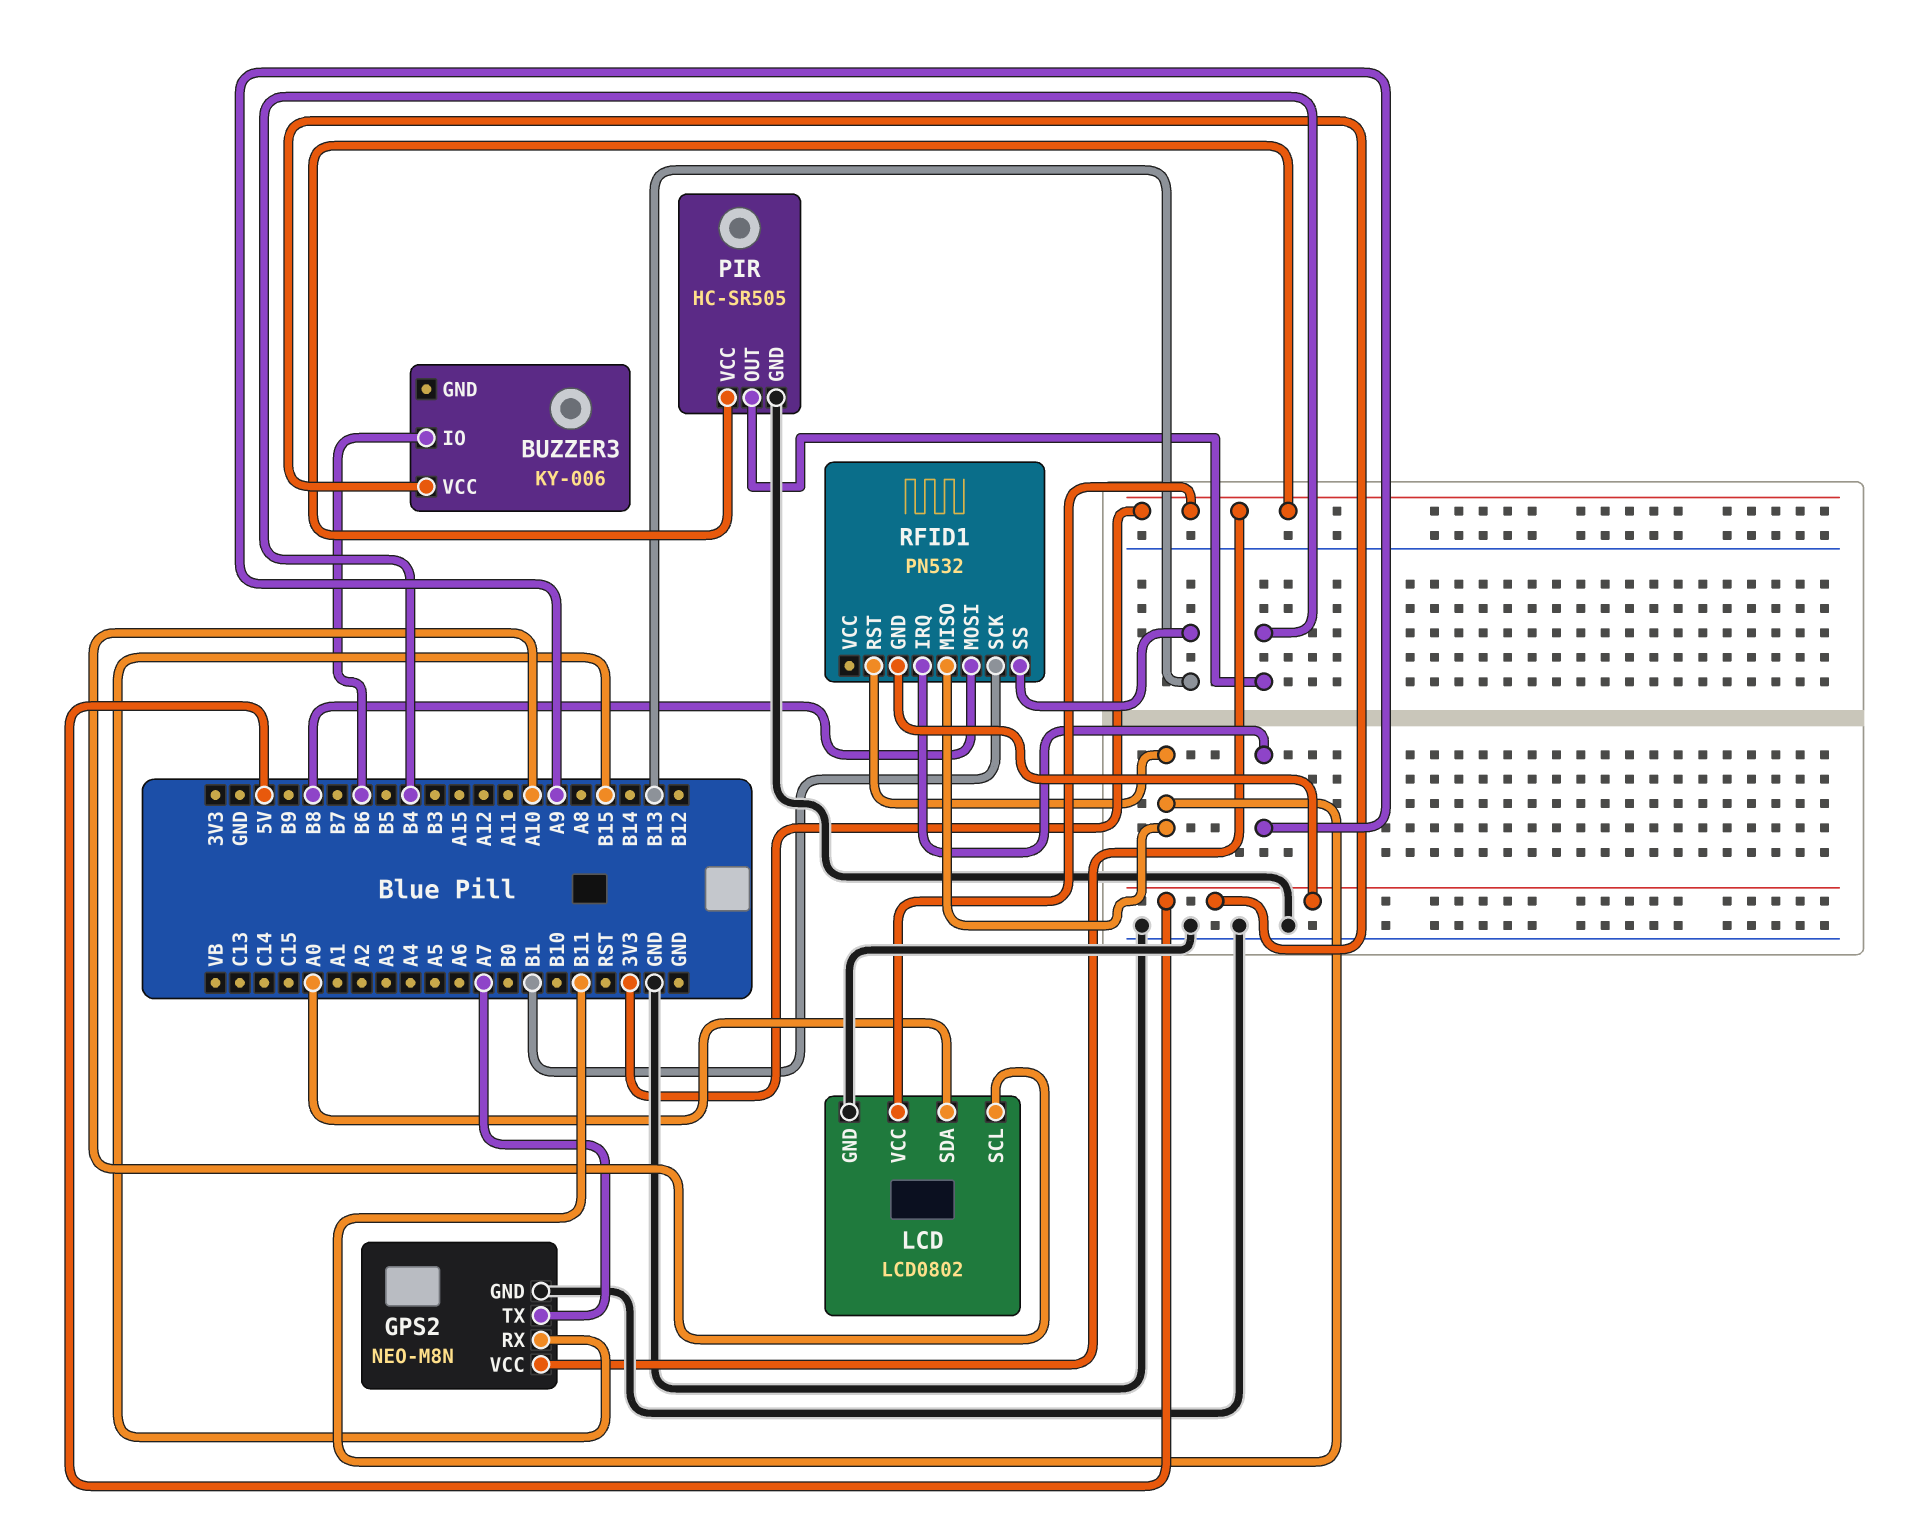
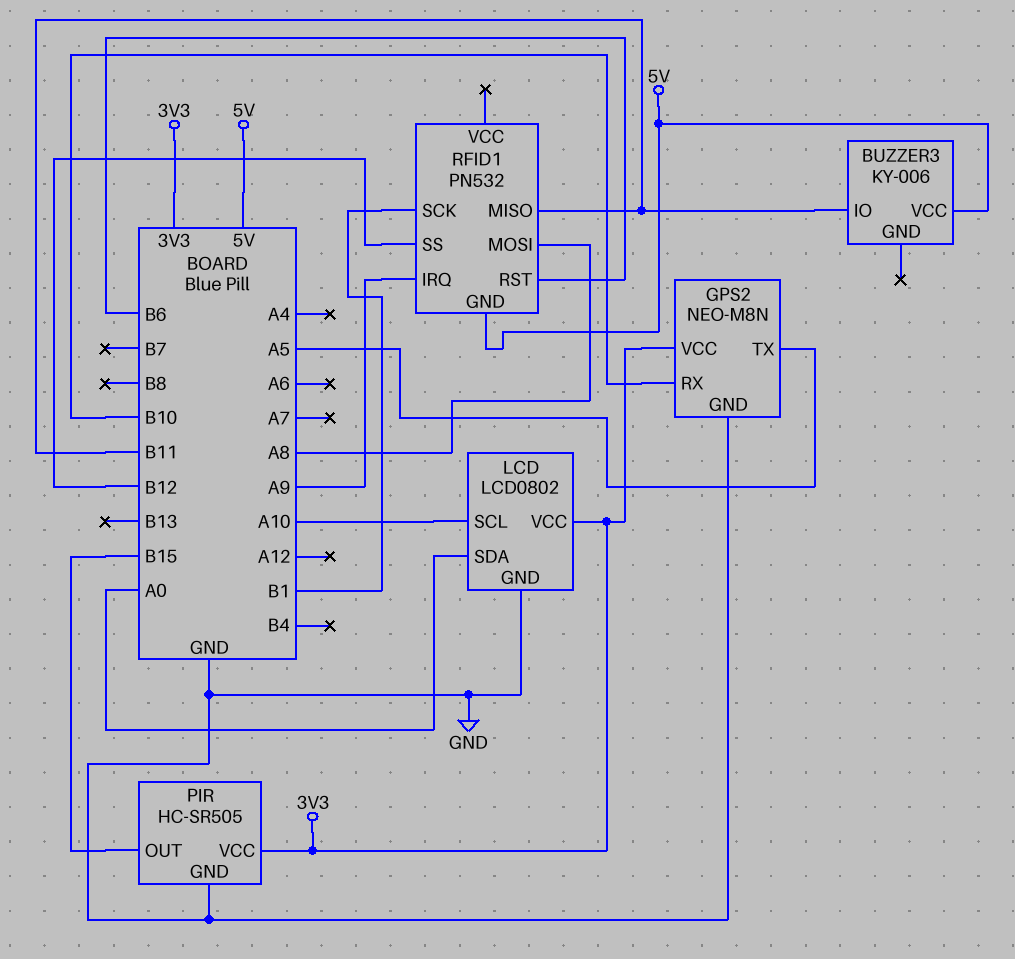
BUZZER3 pin IO: B6 -> B11
GPS2 pin RX: B15 -> B10
GPS2 pin TX: A7 -> A5
PIR pin OUT: B4 -> B15
RFID1 pin MOSI: B8 -> A8
RFID1 pin RST: B11 -> B6
RFID1 pin SS: B13 -> B12

